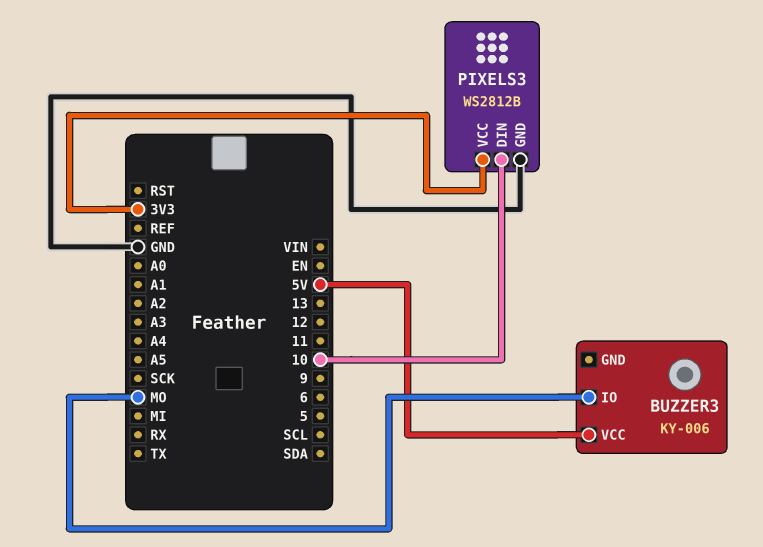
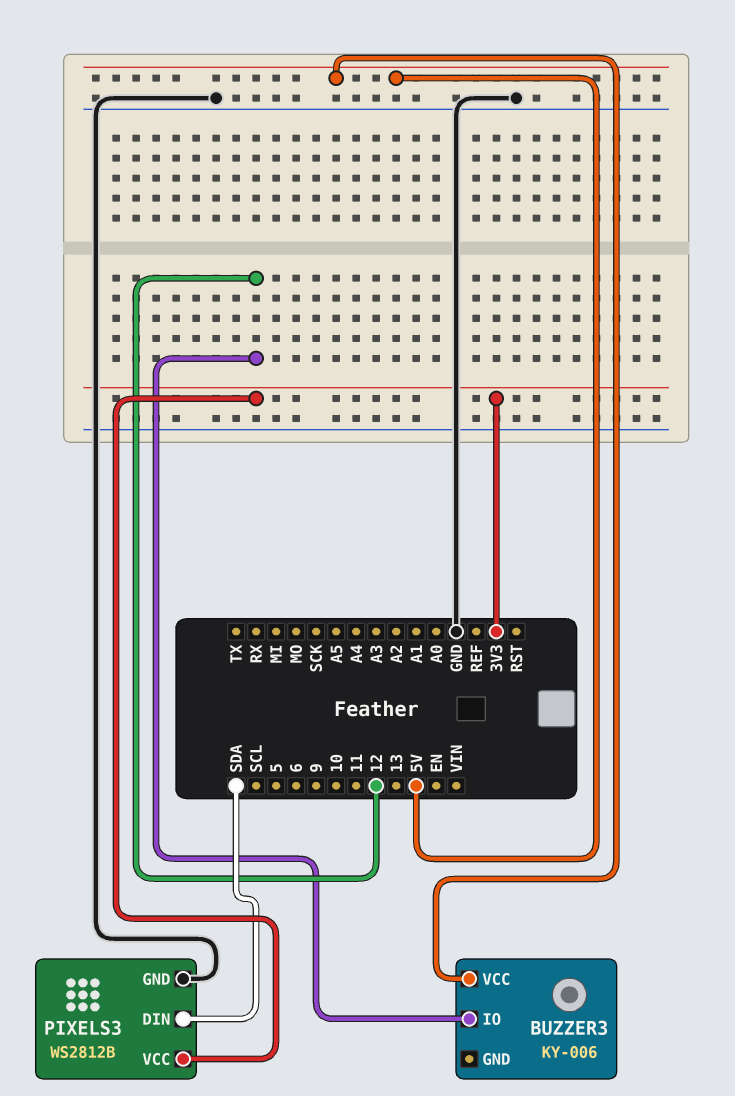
BUZZER3 pin IO: MO -> 12
PIXELS3 pin DIN: 10 -> SDA

